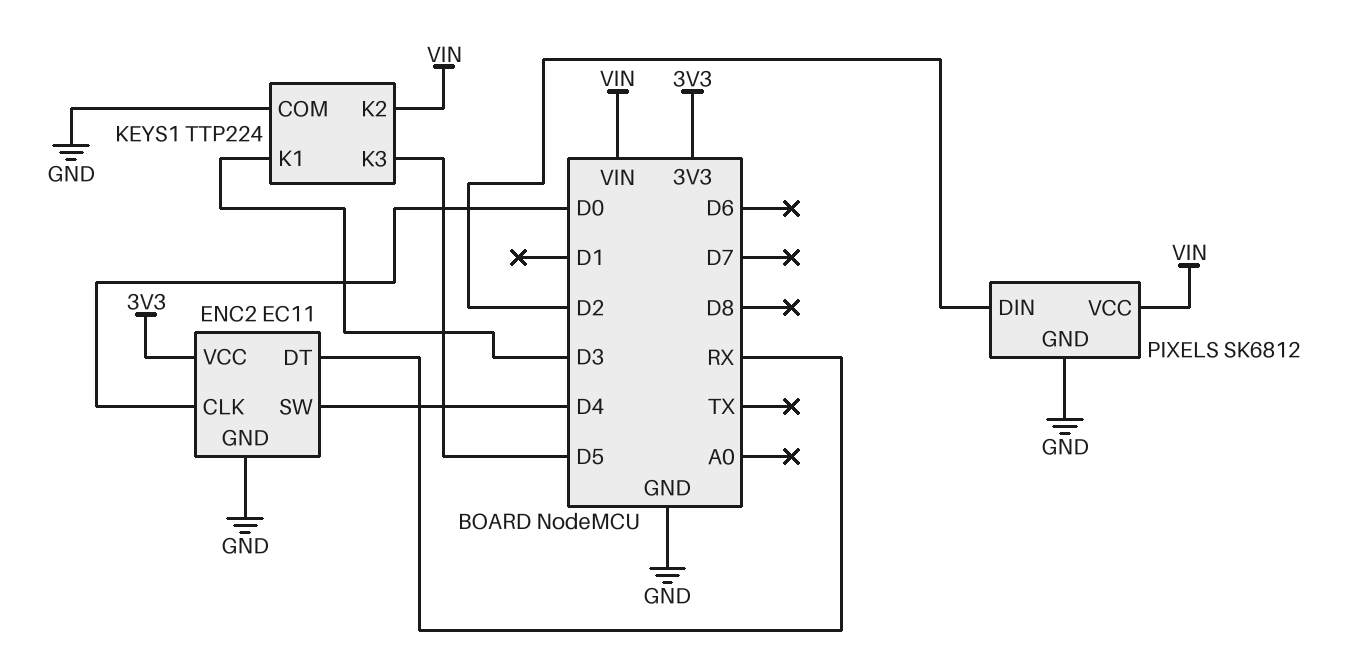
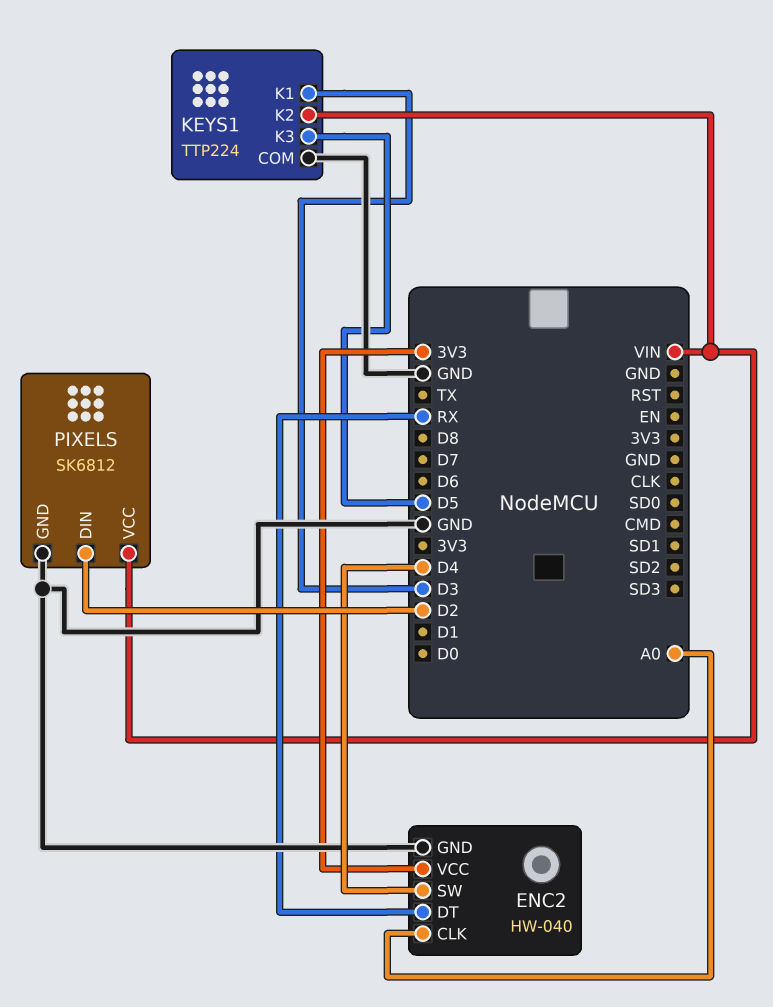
ENC2: EC11 -> HW-040
ENC2 pin CLK: D0 -> A0

